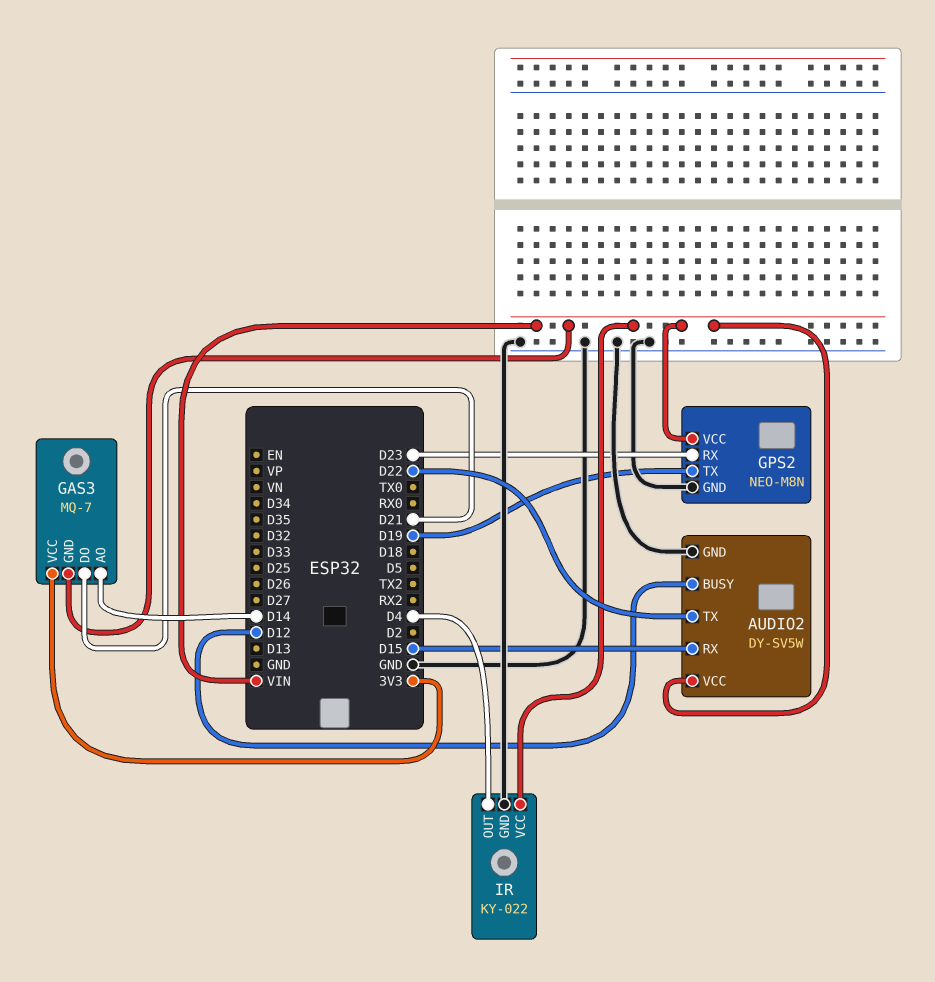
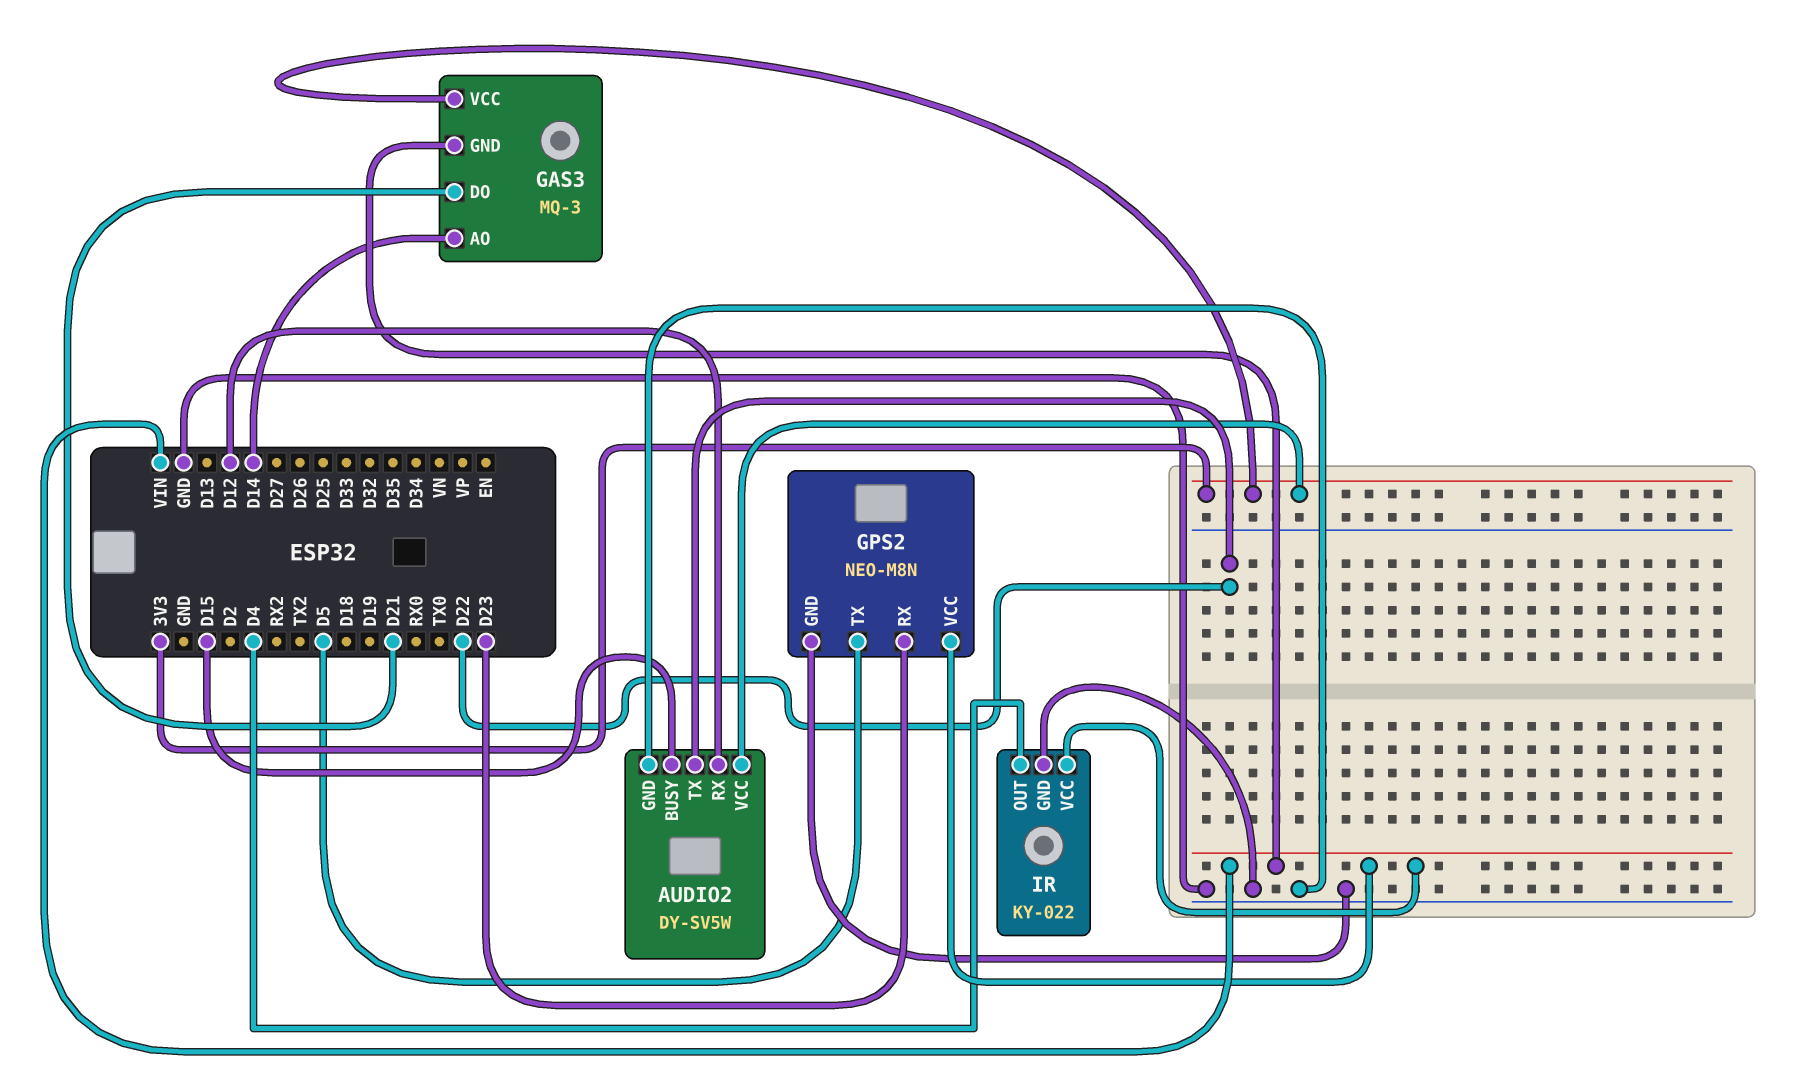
AUDIO2 pin BUSY: D12 -> D15
AUDIO2 pin RX: D15 -> D12
AUDIO2 pin VCC: VIN -> 3V3
GAS3: MQ-7 -> MQ-3
GPS2 pin TX: D19 -> D5

